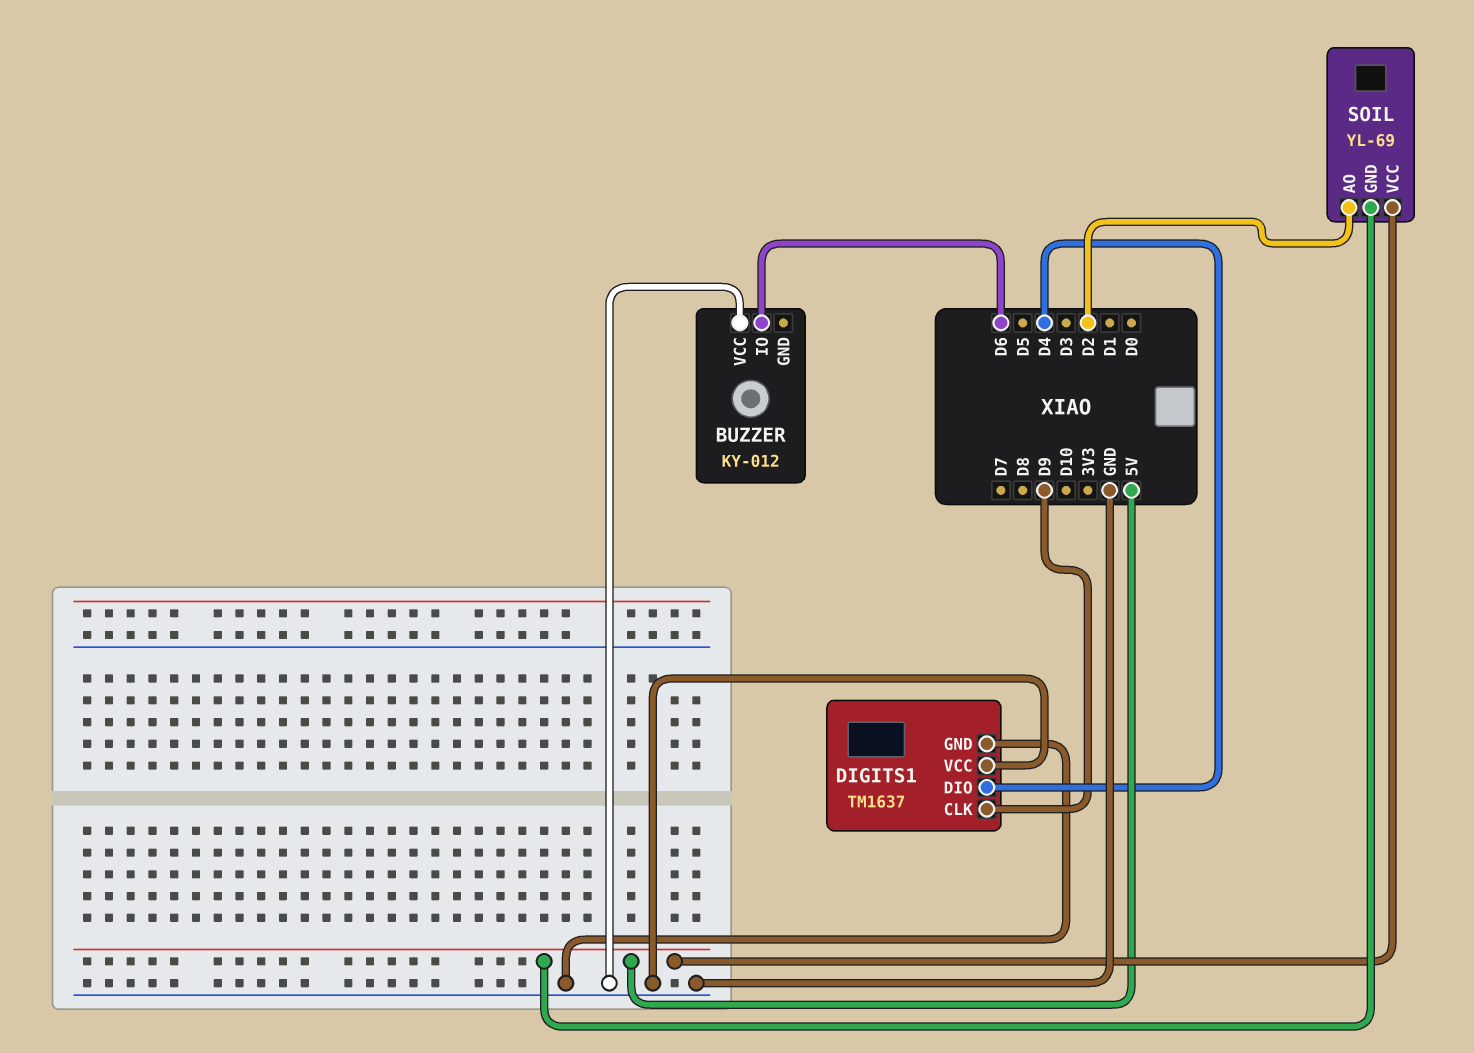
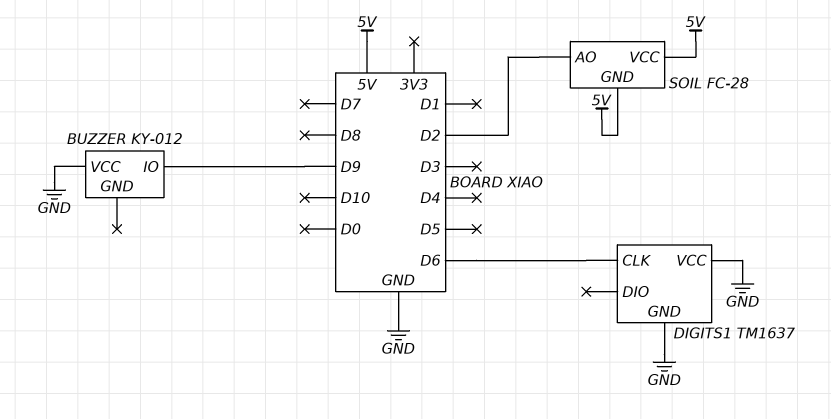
BUZZER pin IO: D6 -> D9
DIGITS1 pin CLK: D9 -> D6
DIGITS1 pin DIO: D4 -> none
SOIL: YL-69 -> FC-28

